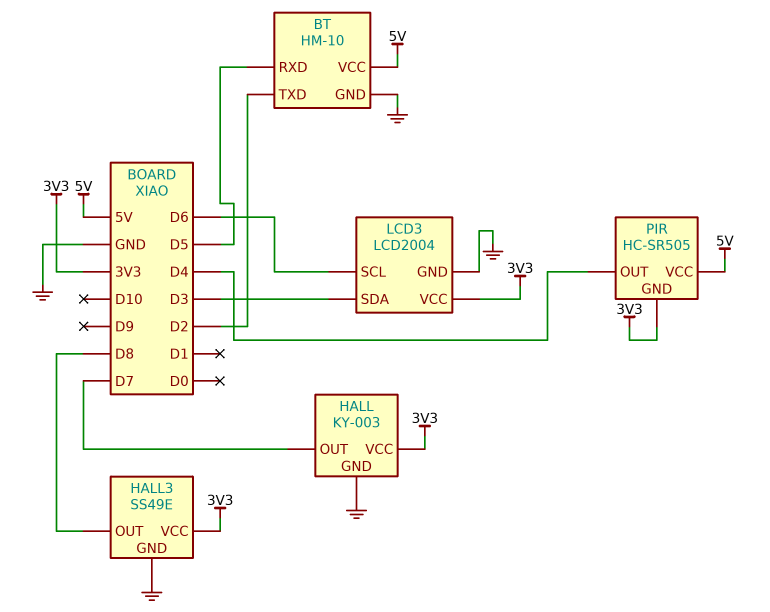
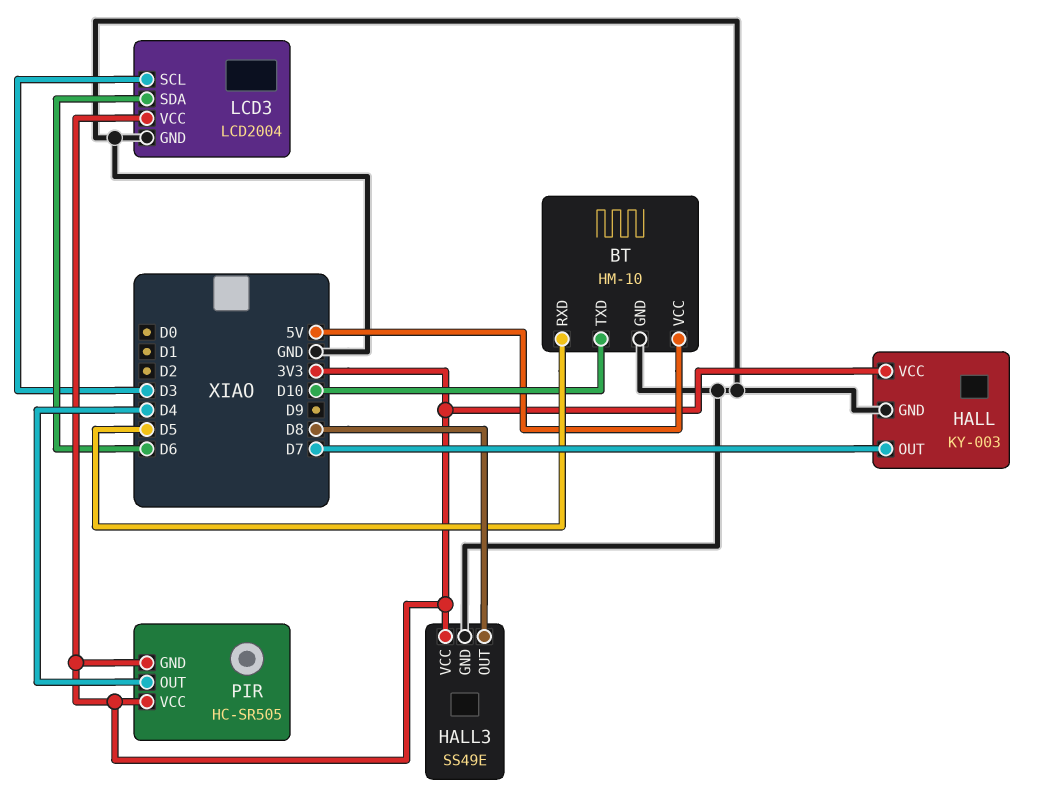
BT pin TXD: D2 -> D10
LCD3 pin SCL: D6 -> D3
LCD3 pin SDA: D3 -> D6
PIR pin VCC: 5V -> 3V3

